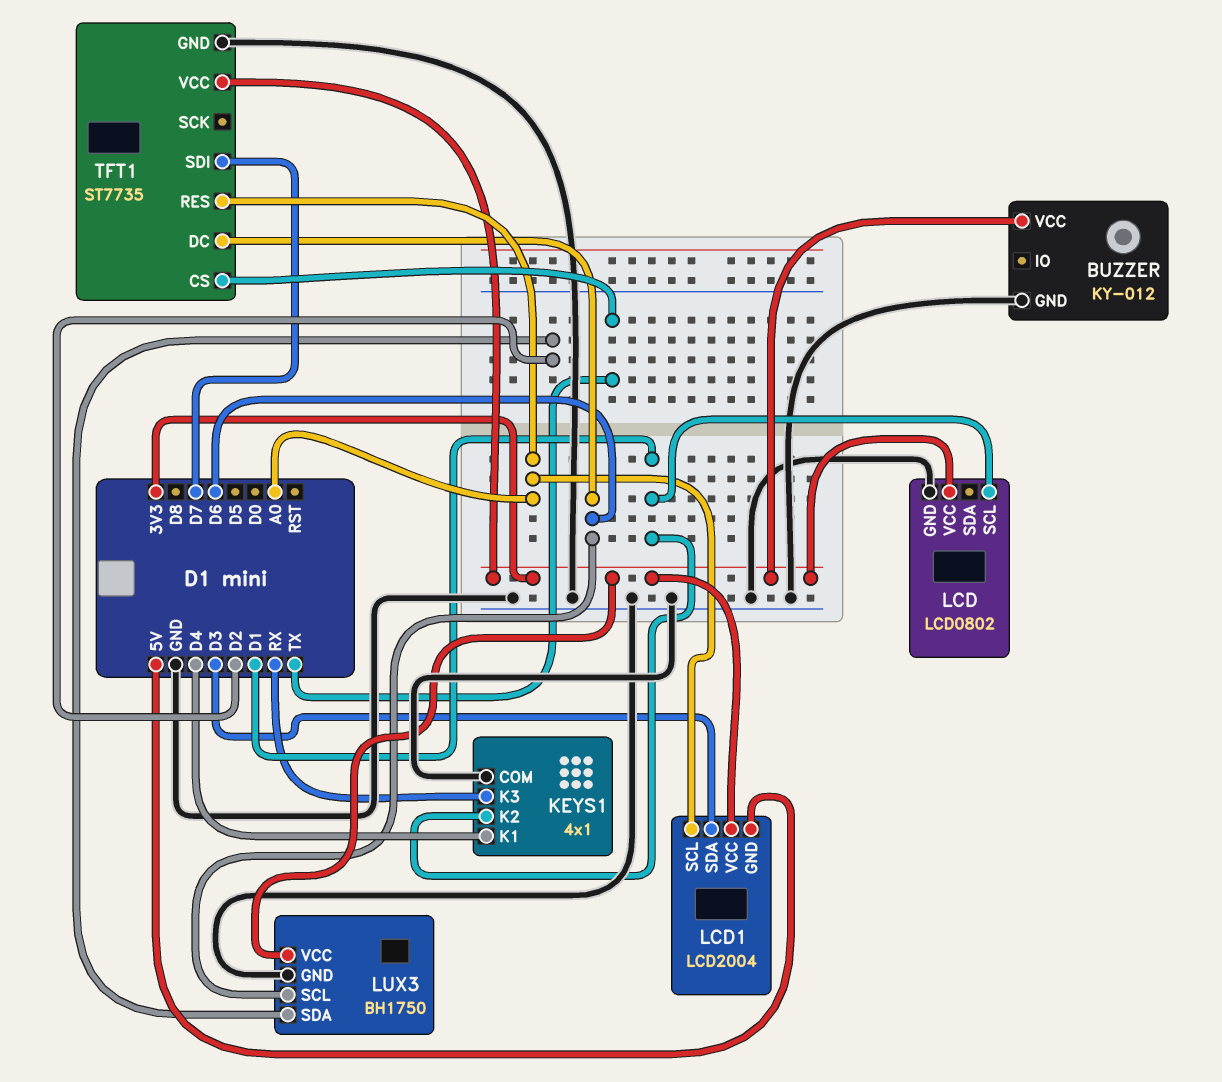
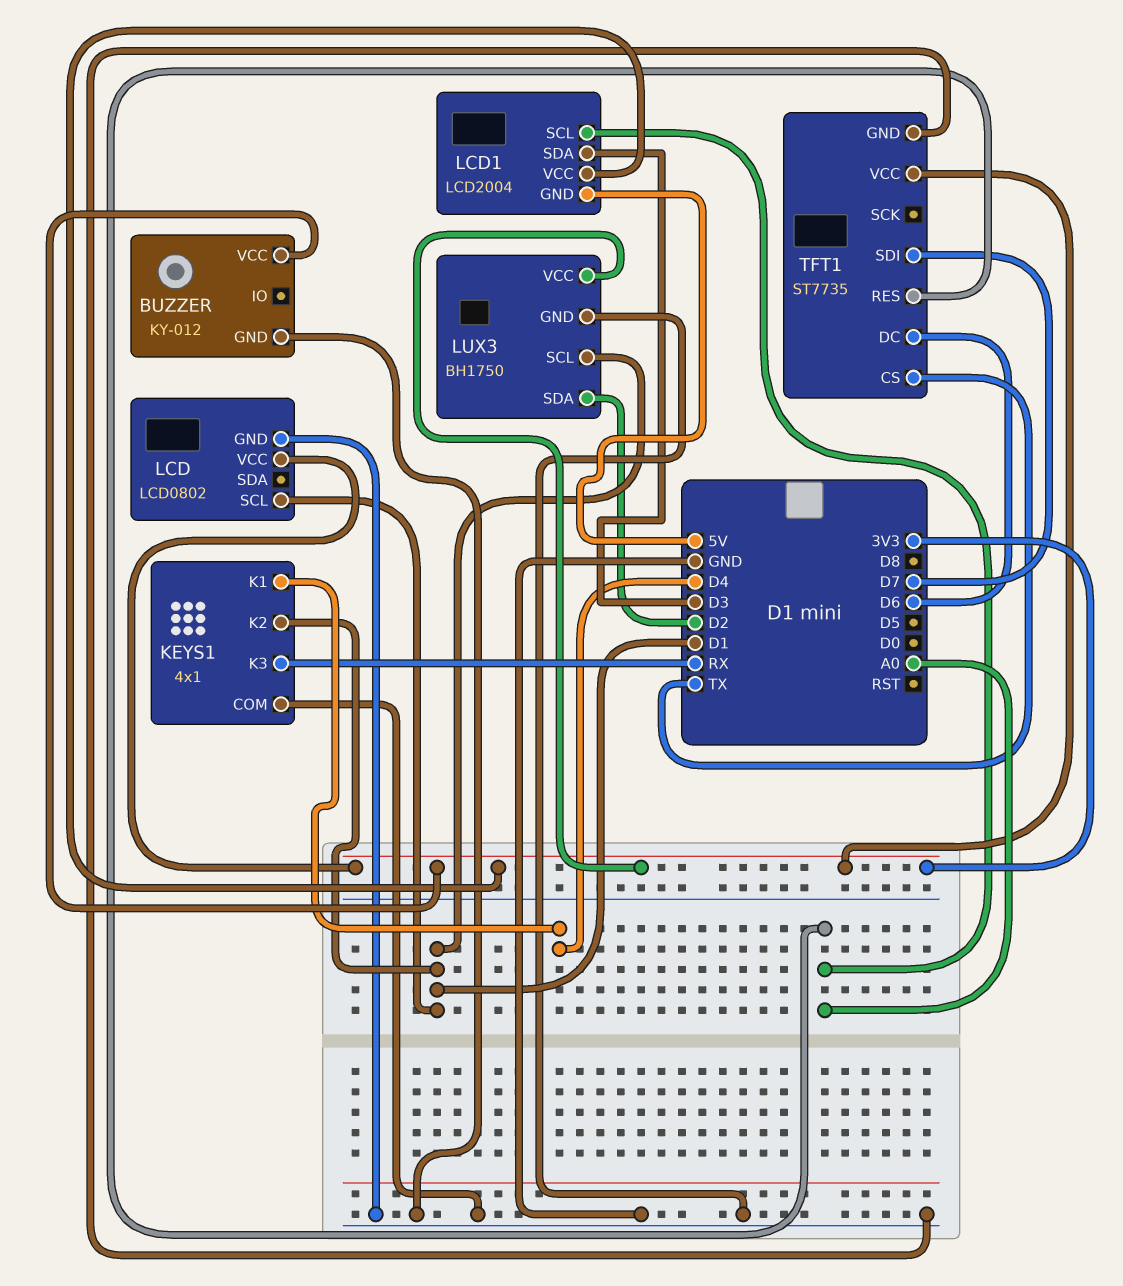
LUX3 pin SCL: D6 -> D1

